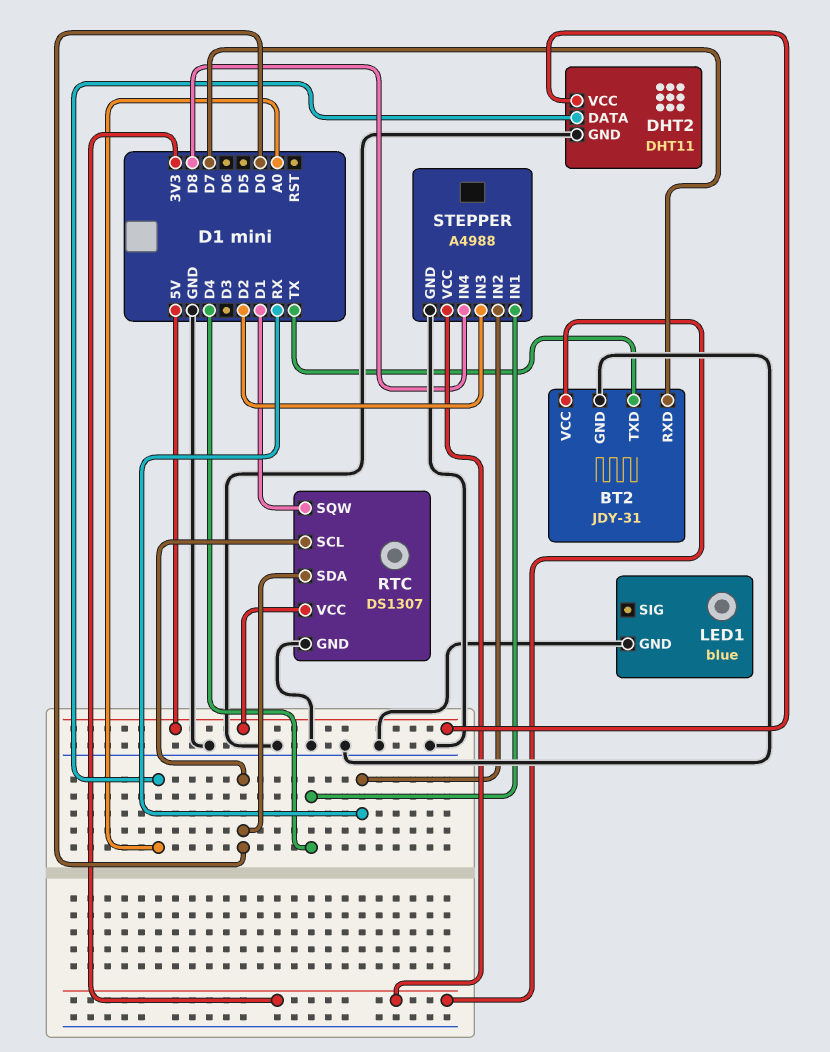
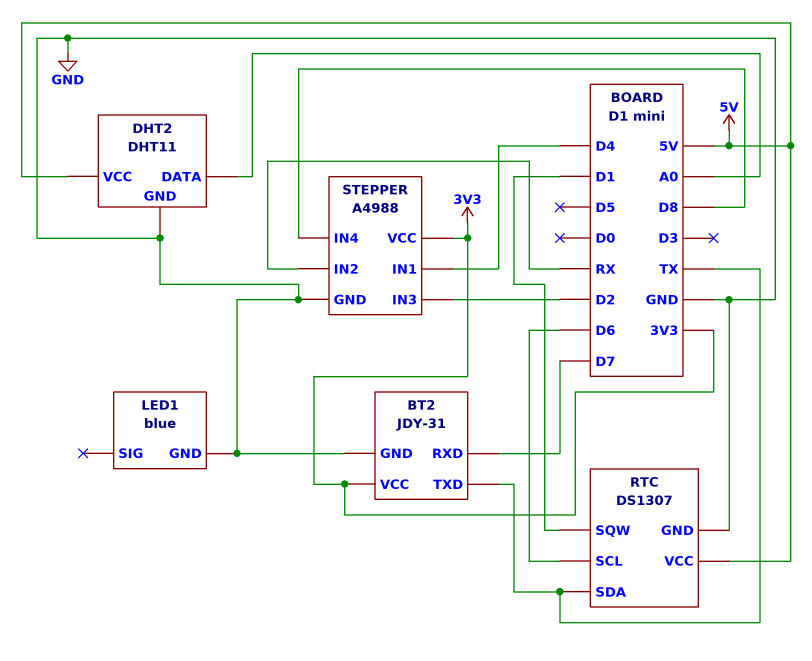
RTC pin SCL: D0 -> D6
RTC pin SDA: D0 -> TX

